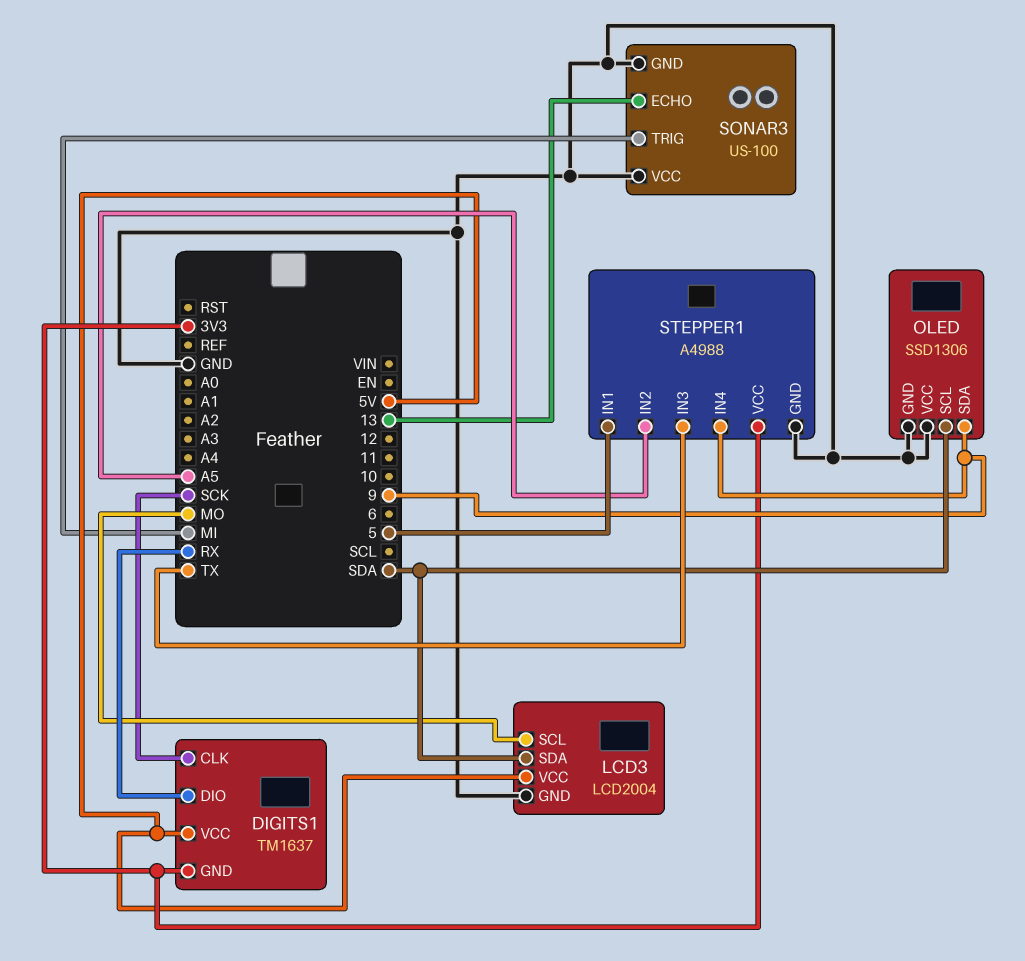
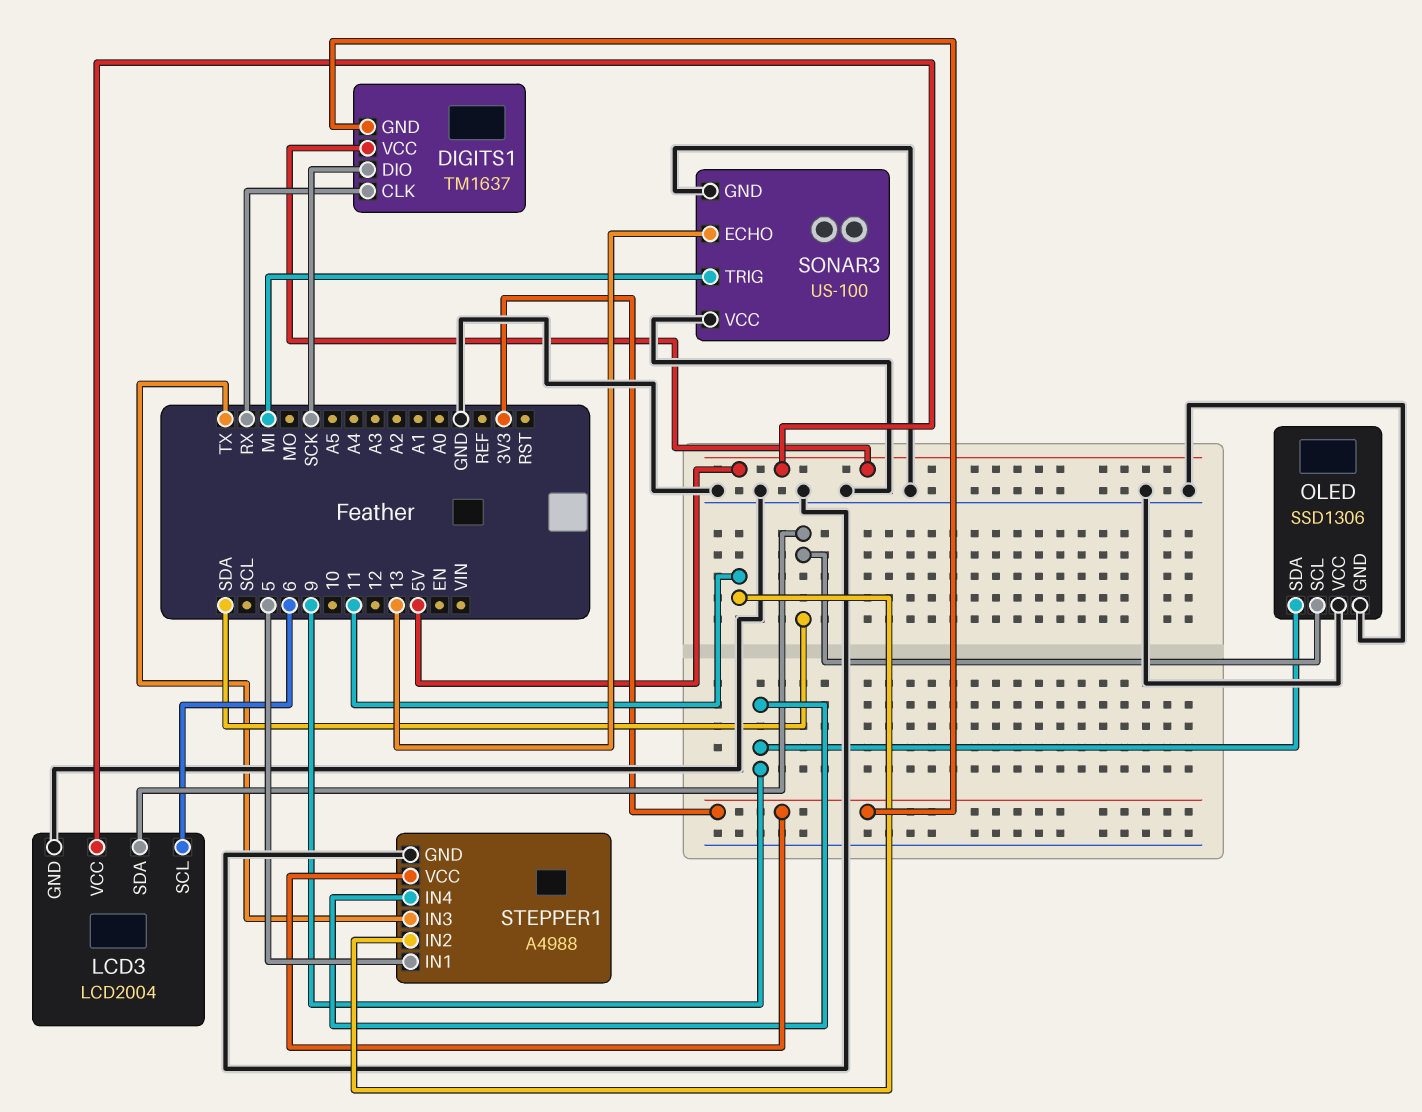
DIGITS1 pin CLK: SCK -> RX
DIGITS1 pin DIO: RX -> SCK
LCD3 pin SCL: MO -> 6
STEPPER1 pin IN2: A5 -> 11

